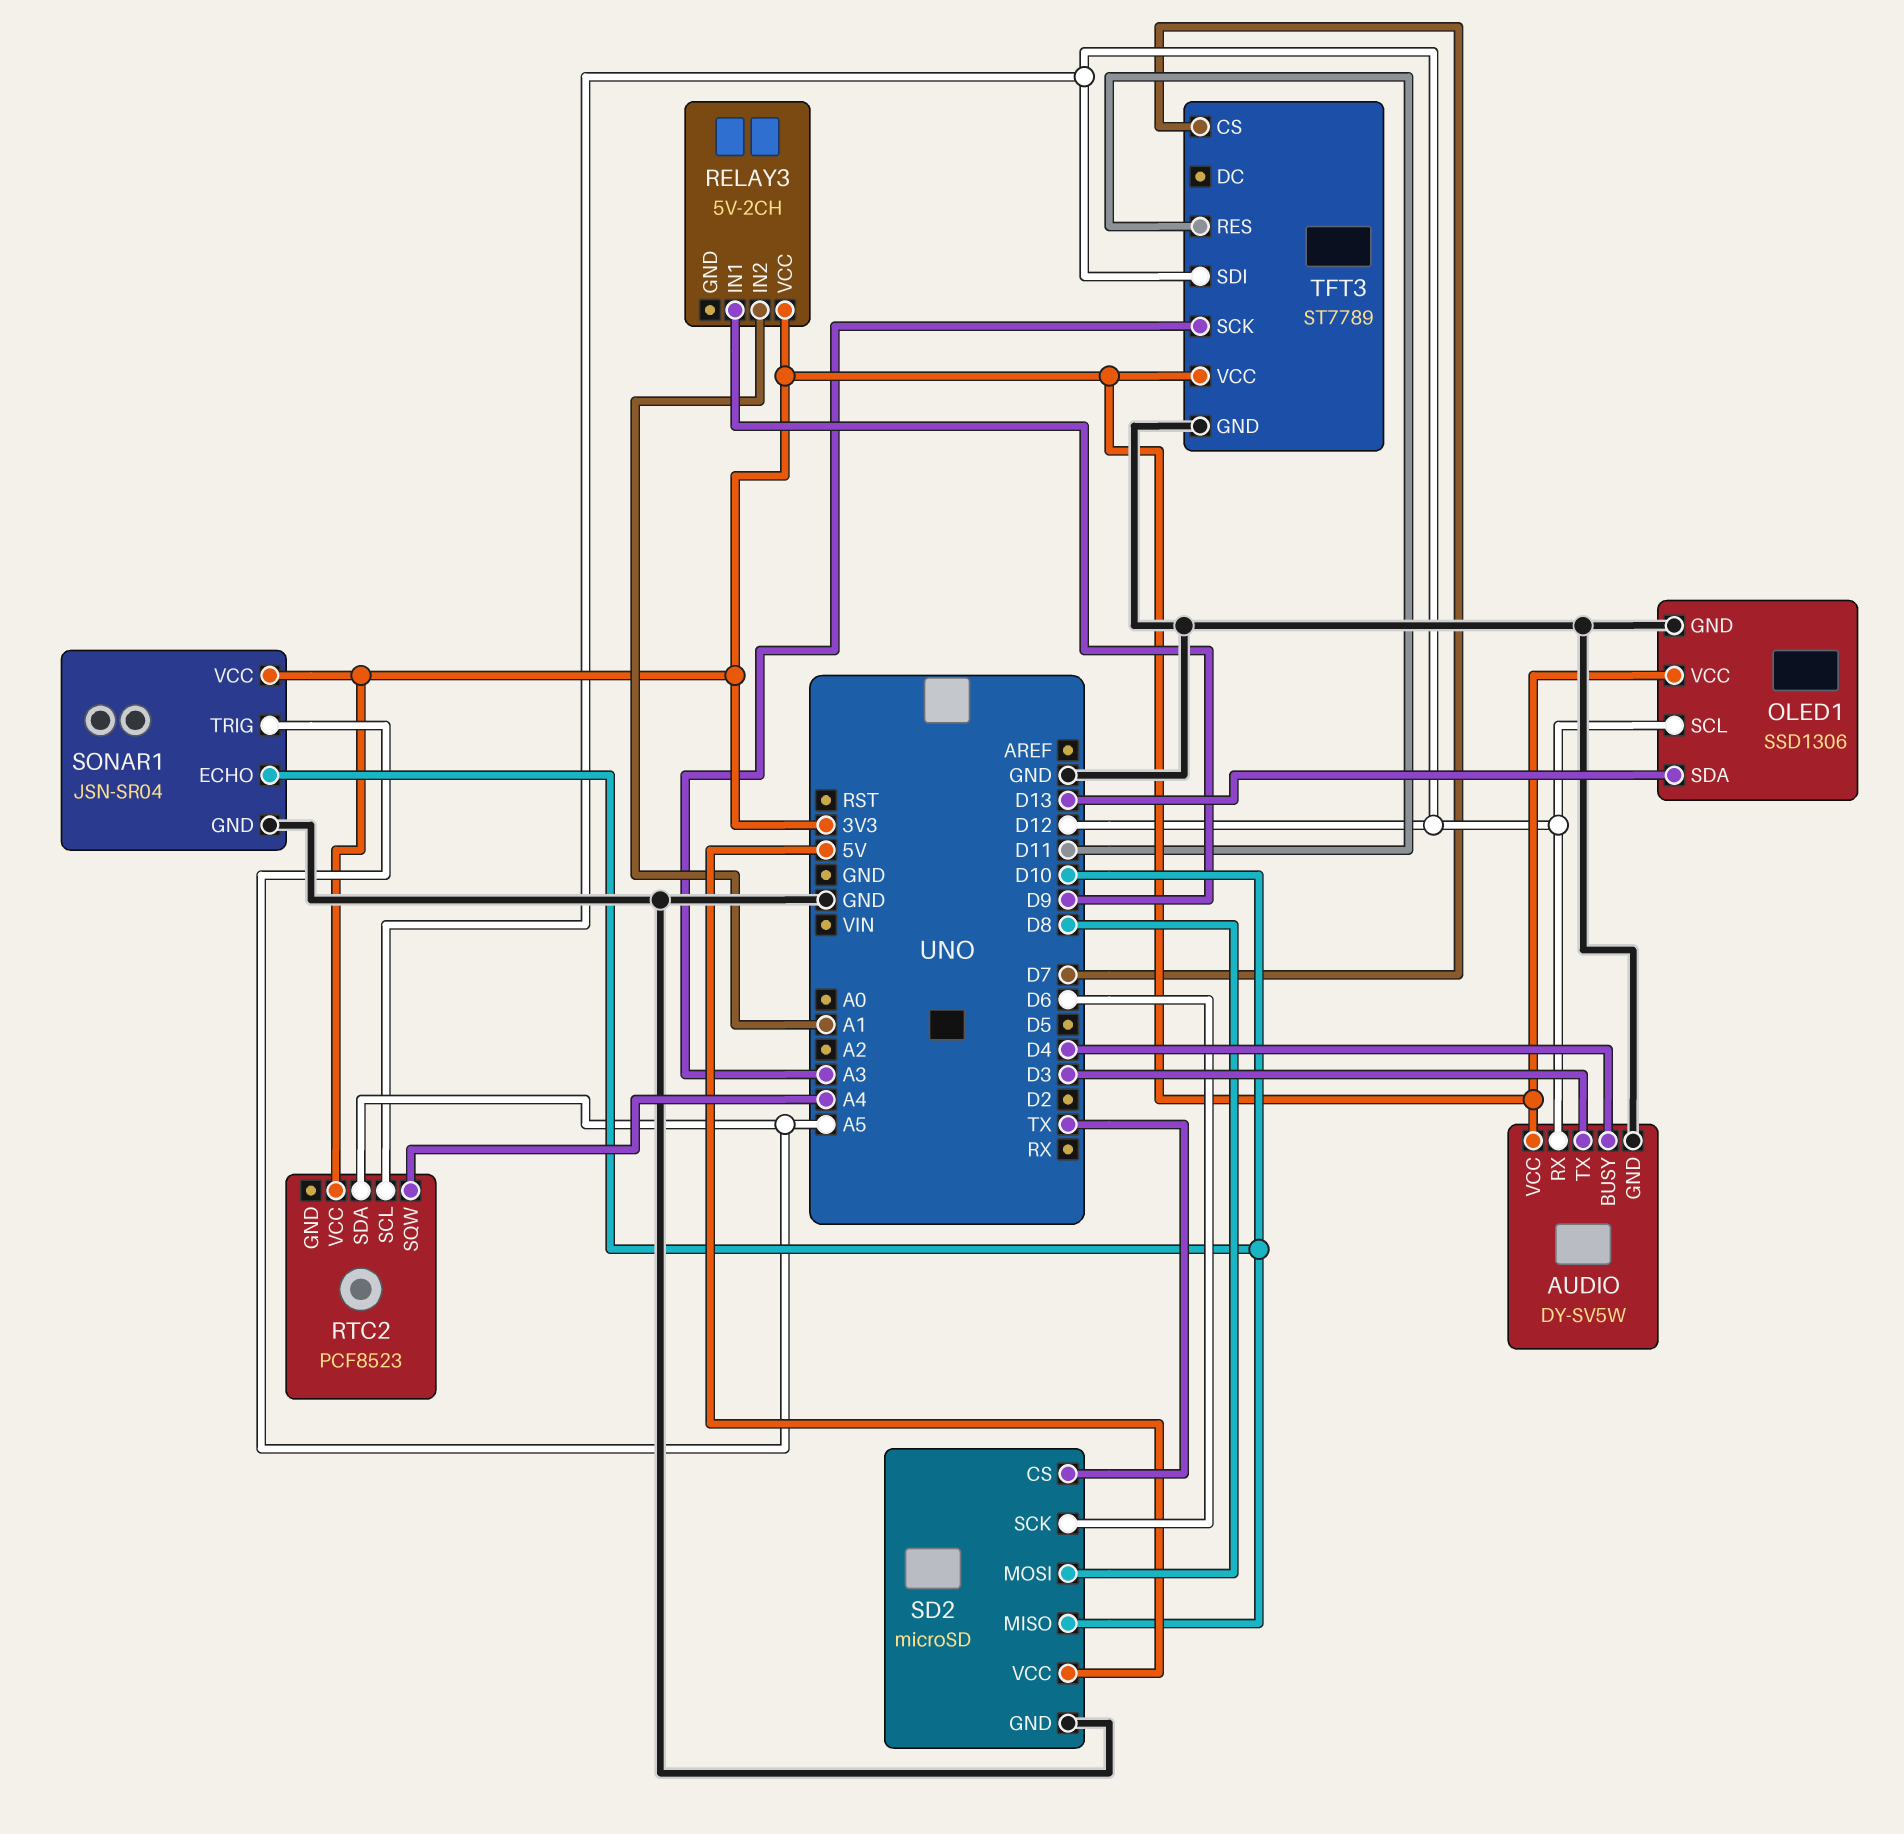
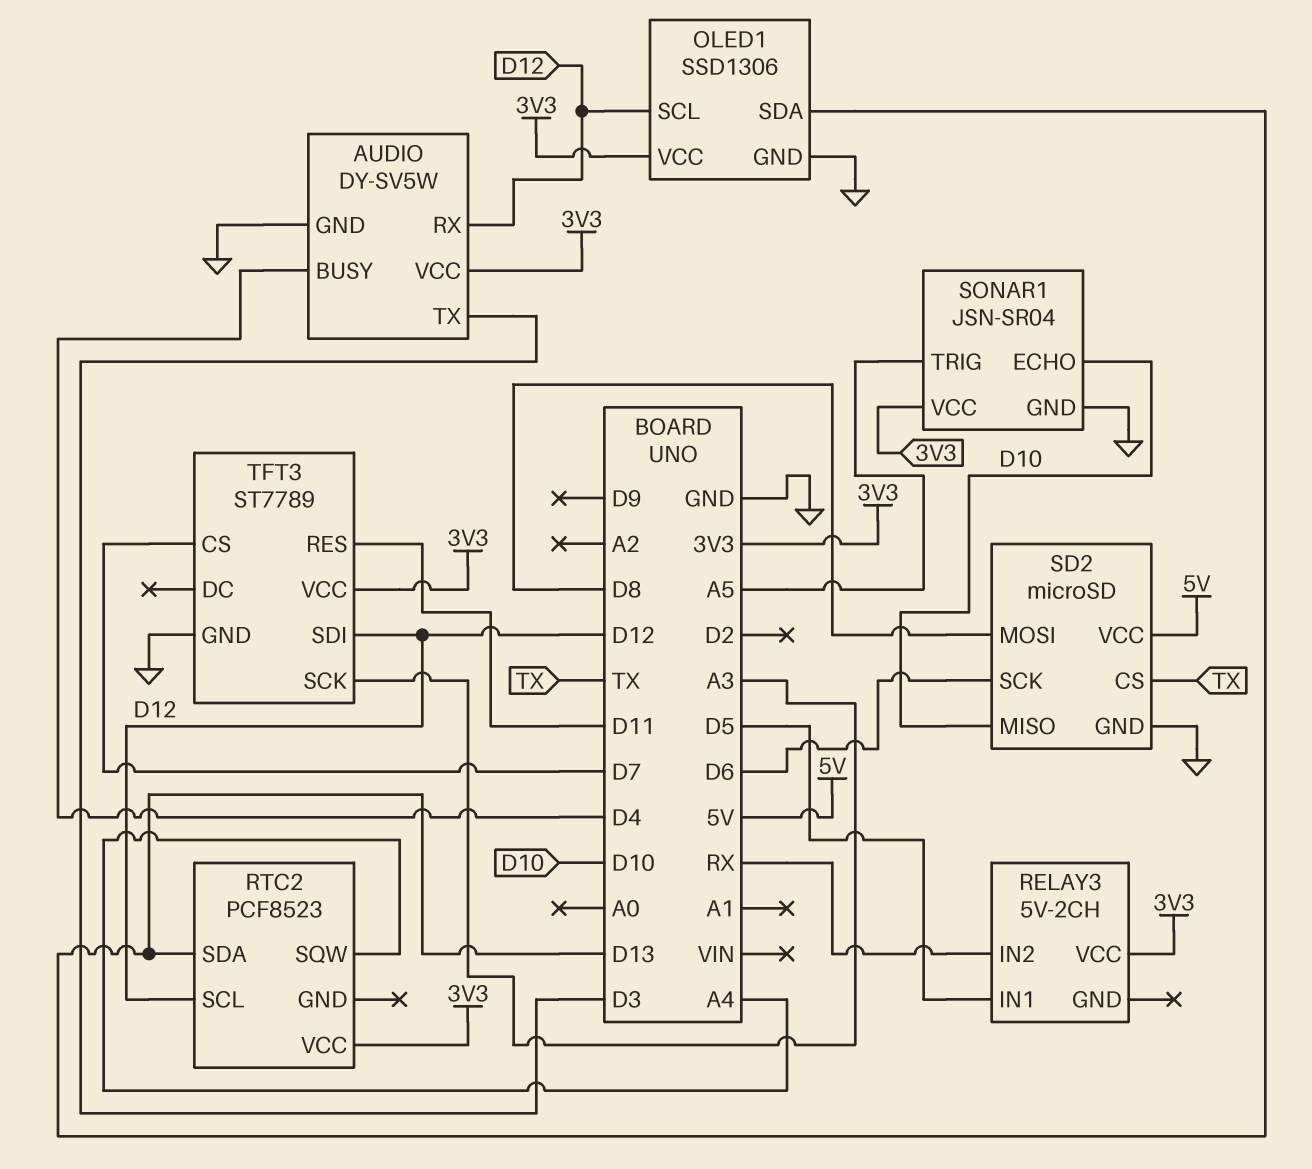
RELAY3 pin IN1: D9 -> D5
RELAY3 pin IN2: A1 -> RX
RTC2 pin SDA: A5 -> D13

